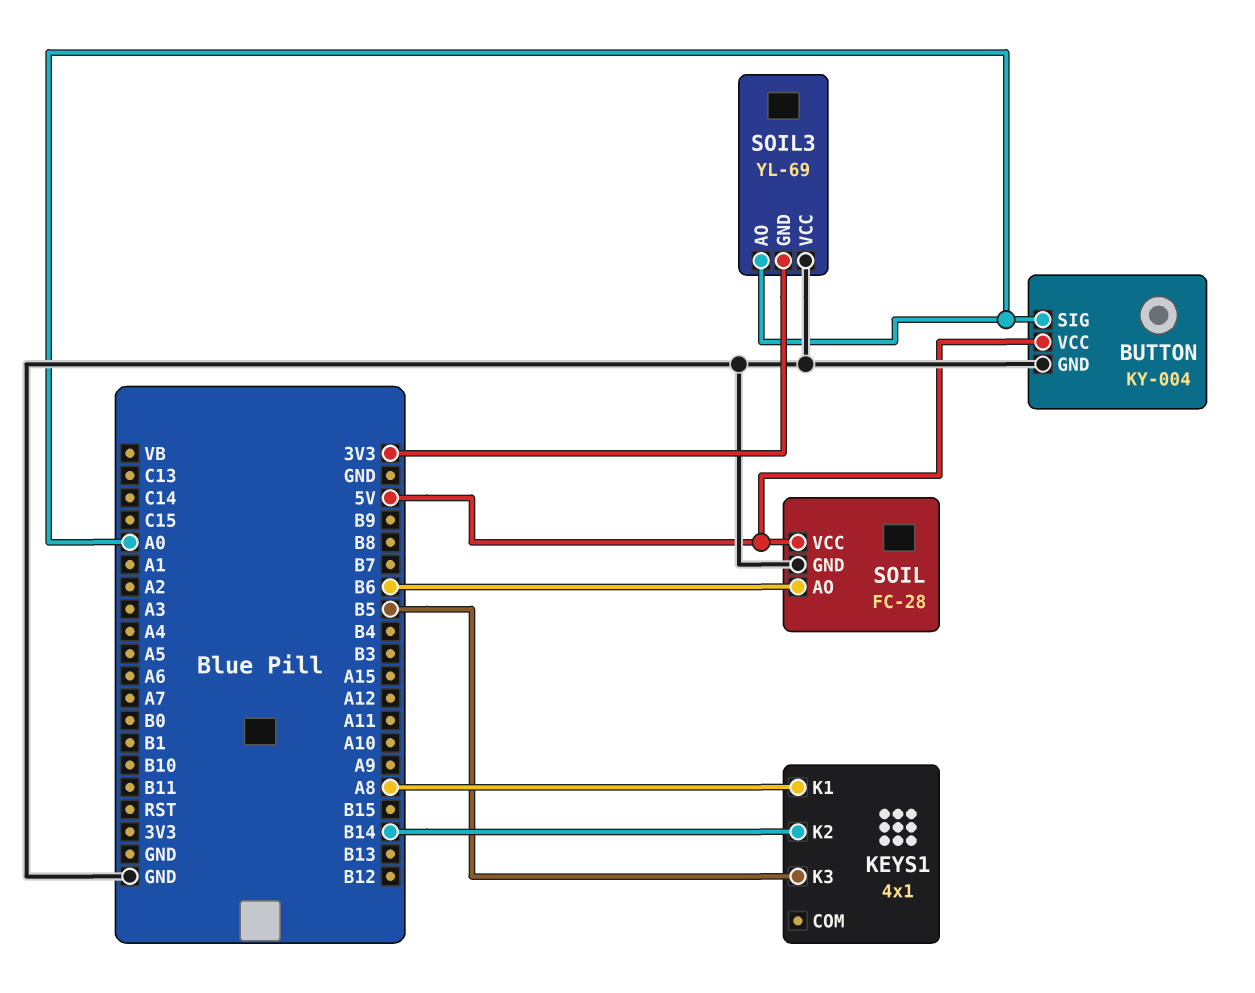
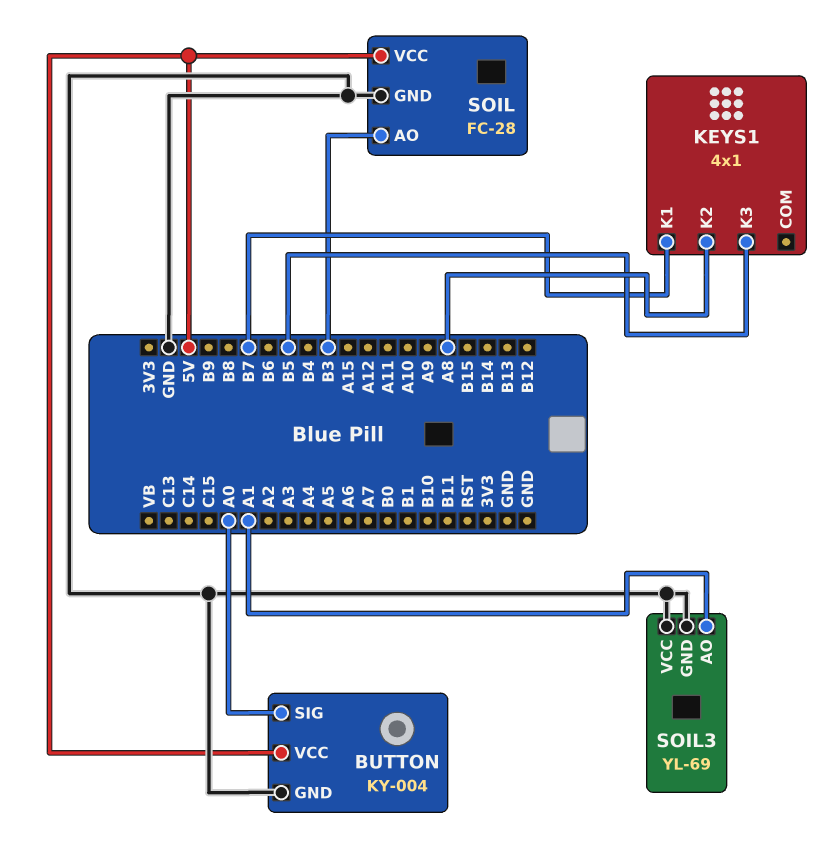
KEYS1 pin K1: A8 -> B7
KEYS1 pin K2: B14 -> A8
SOIL pin AO: B6 -> B3
SOIL3 pin AO: A0 -> A1
SOIL3 pin GND: 3V3 -> GND

